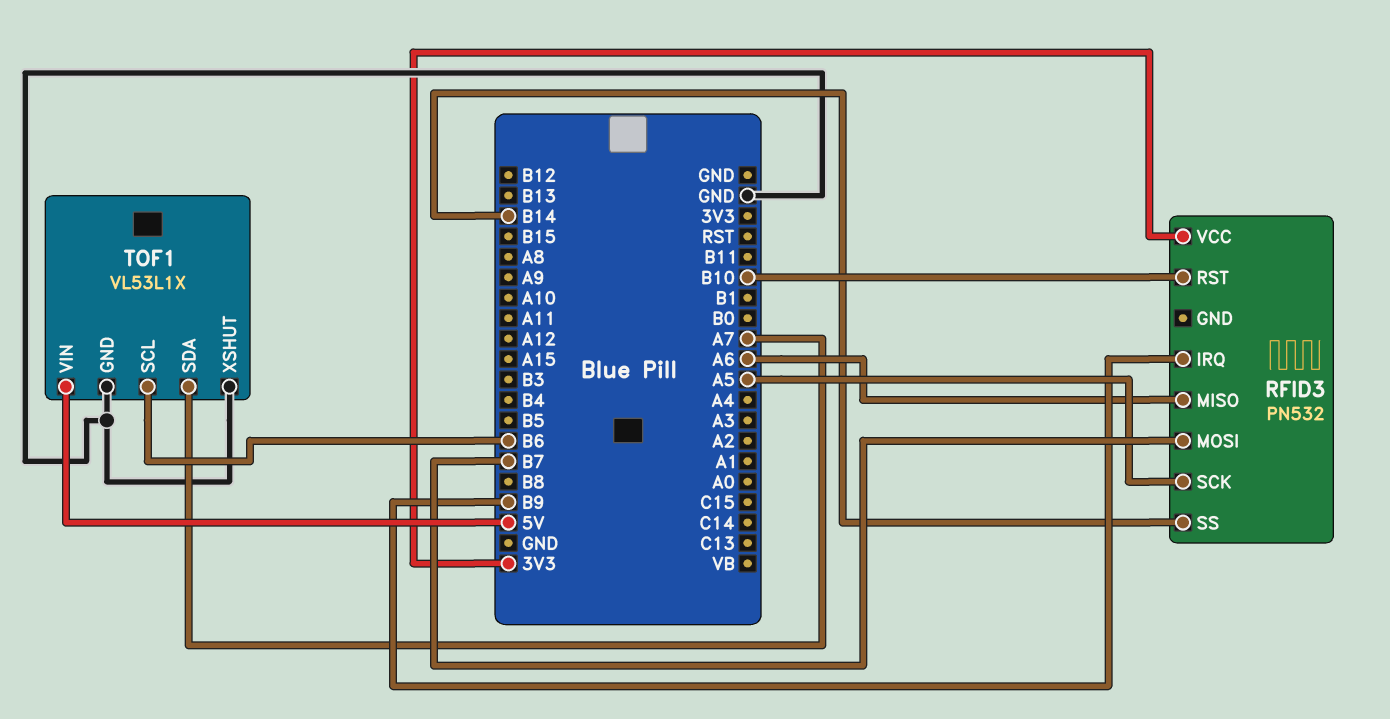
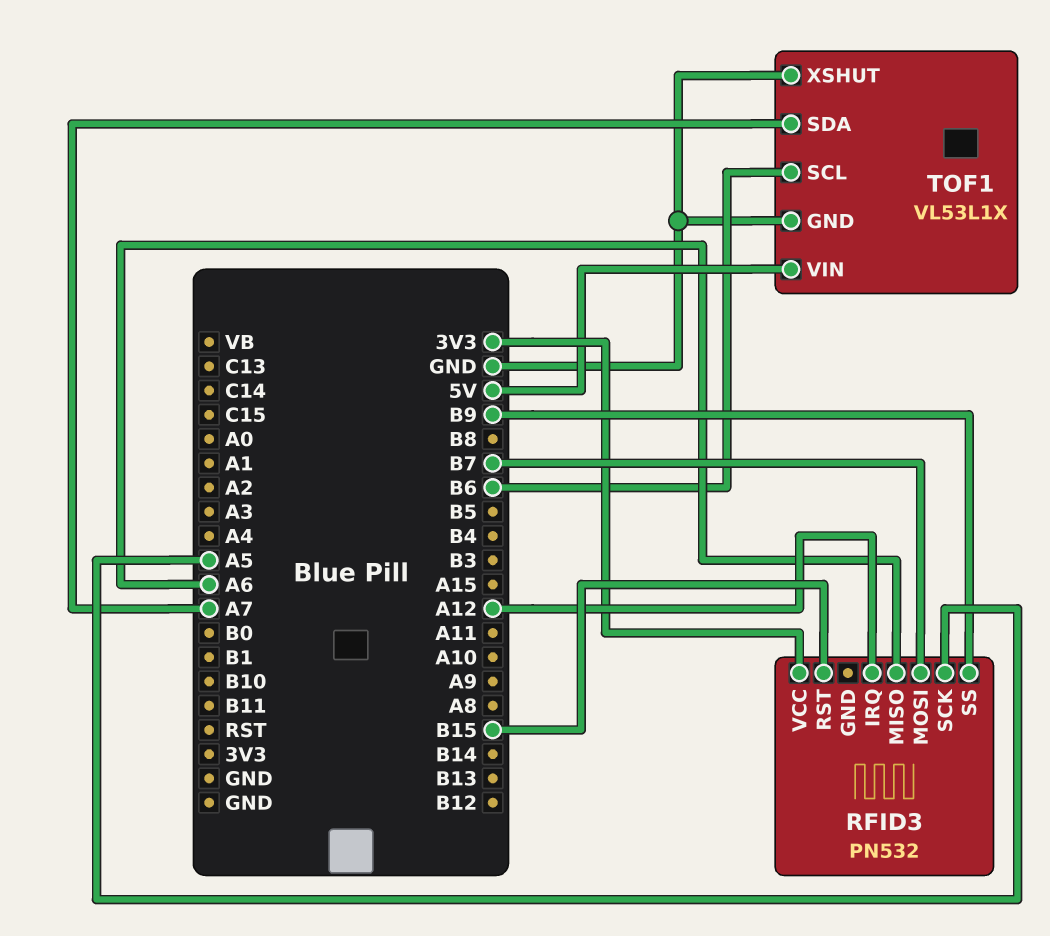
RFID3 pin IRQ: B9 -> A12
RFID3 pin RST: B10 -> B15
RFID3 pin SS: B14 -> B9

